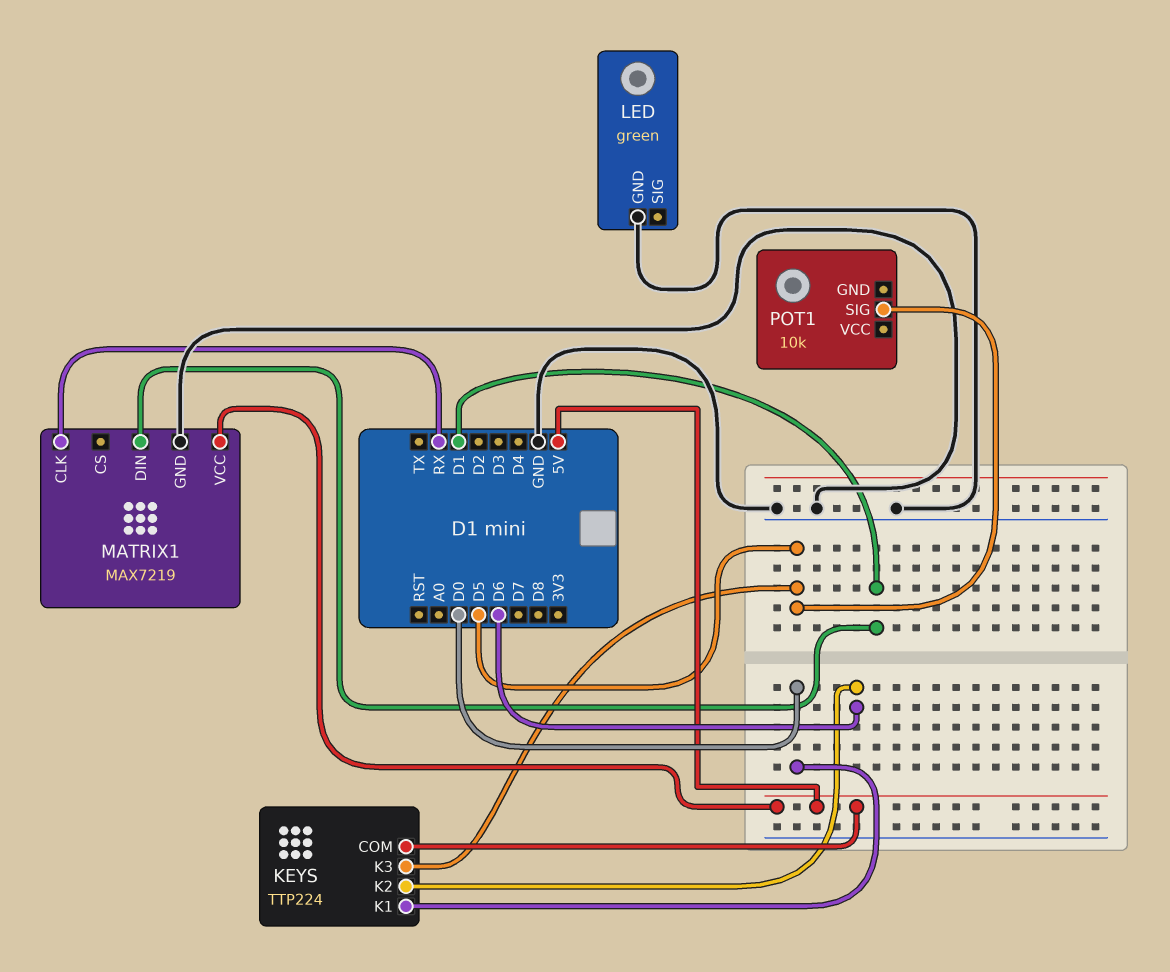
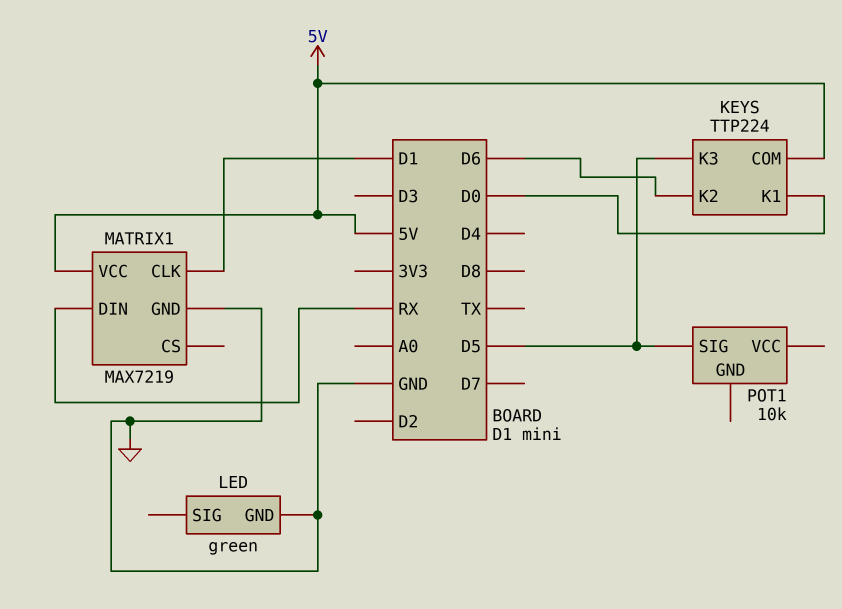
MATRIX1 pin CLK: RX -> D1
MATRIX1 pin DIN: D1 -> RX

